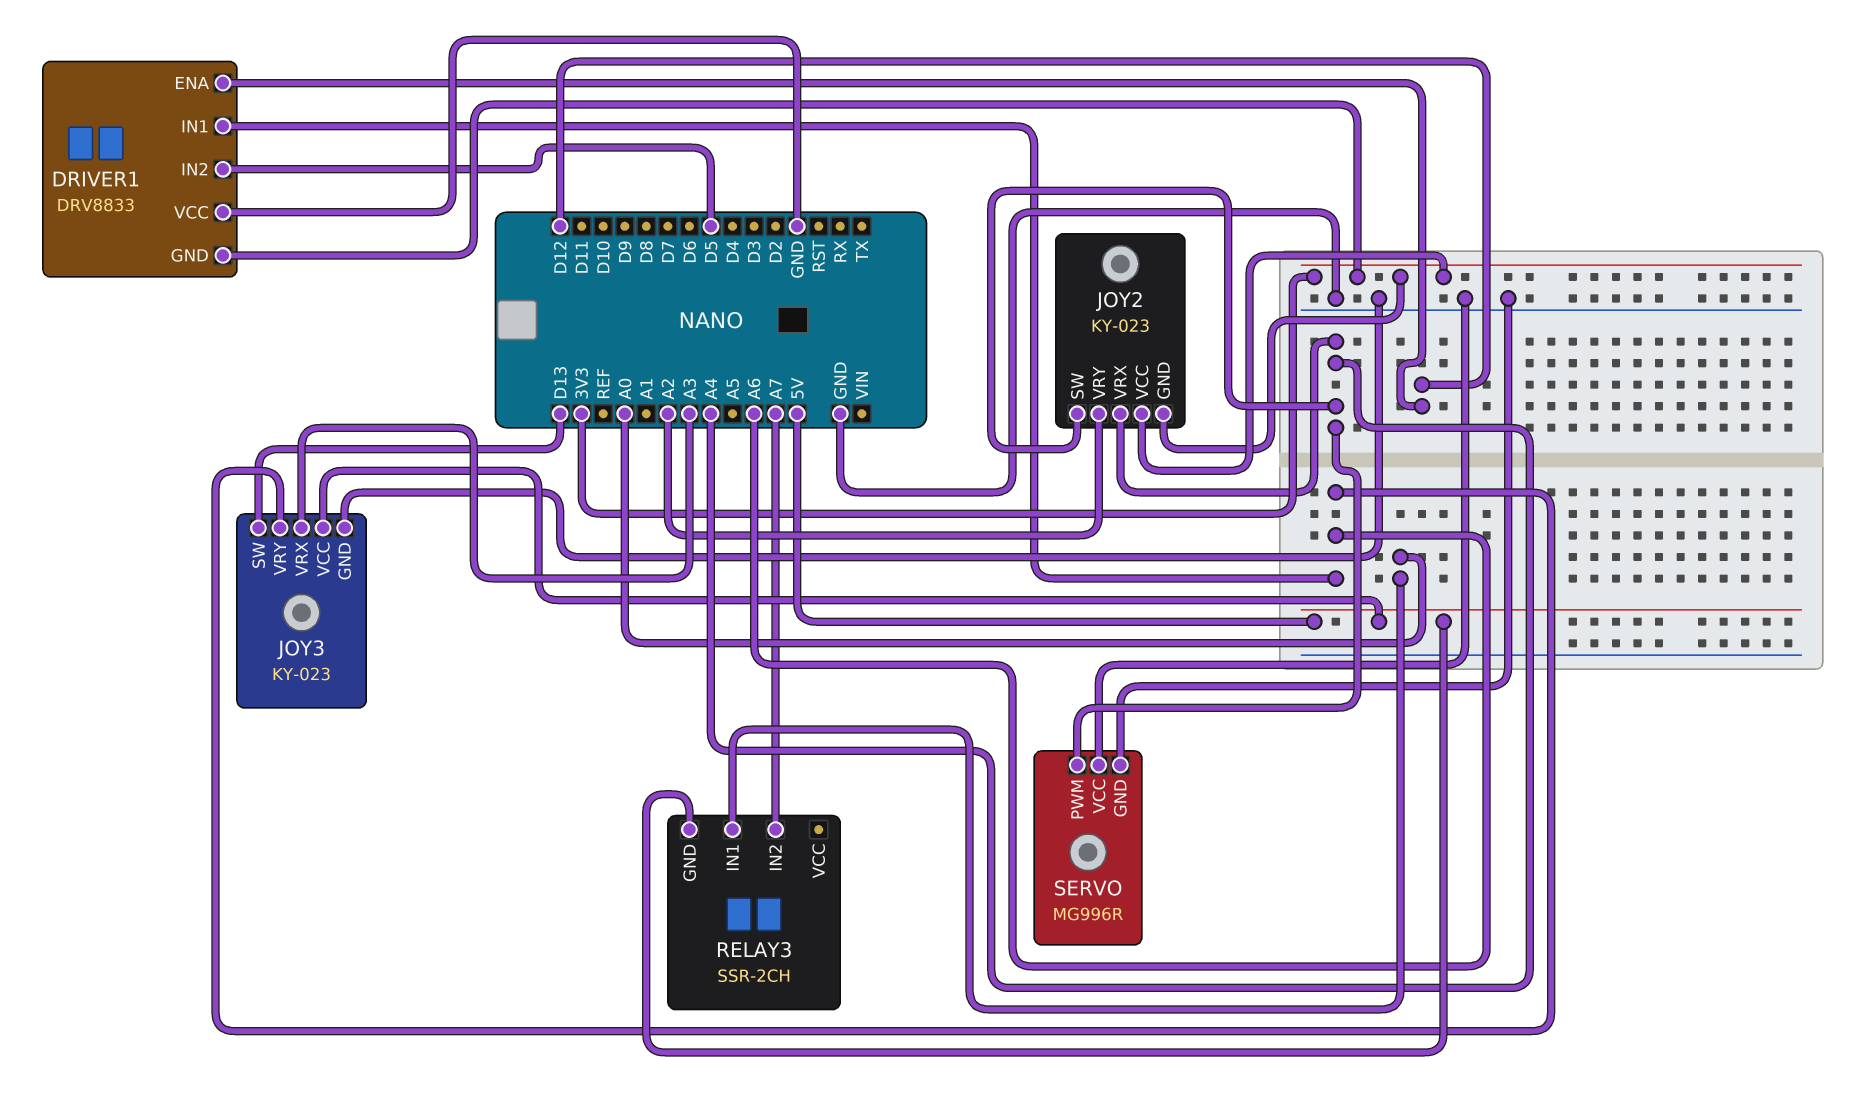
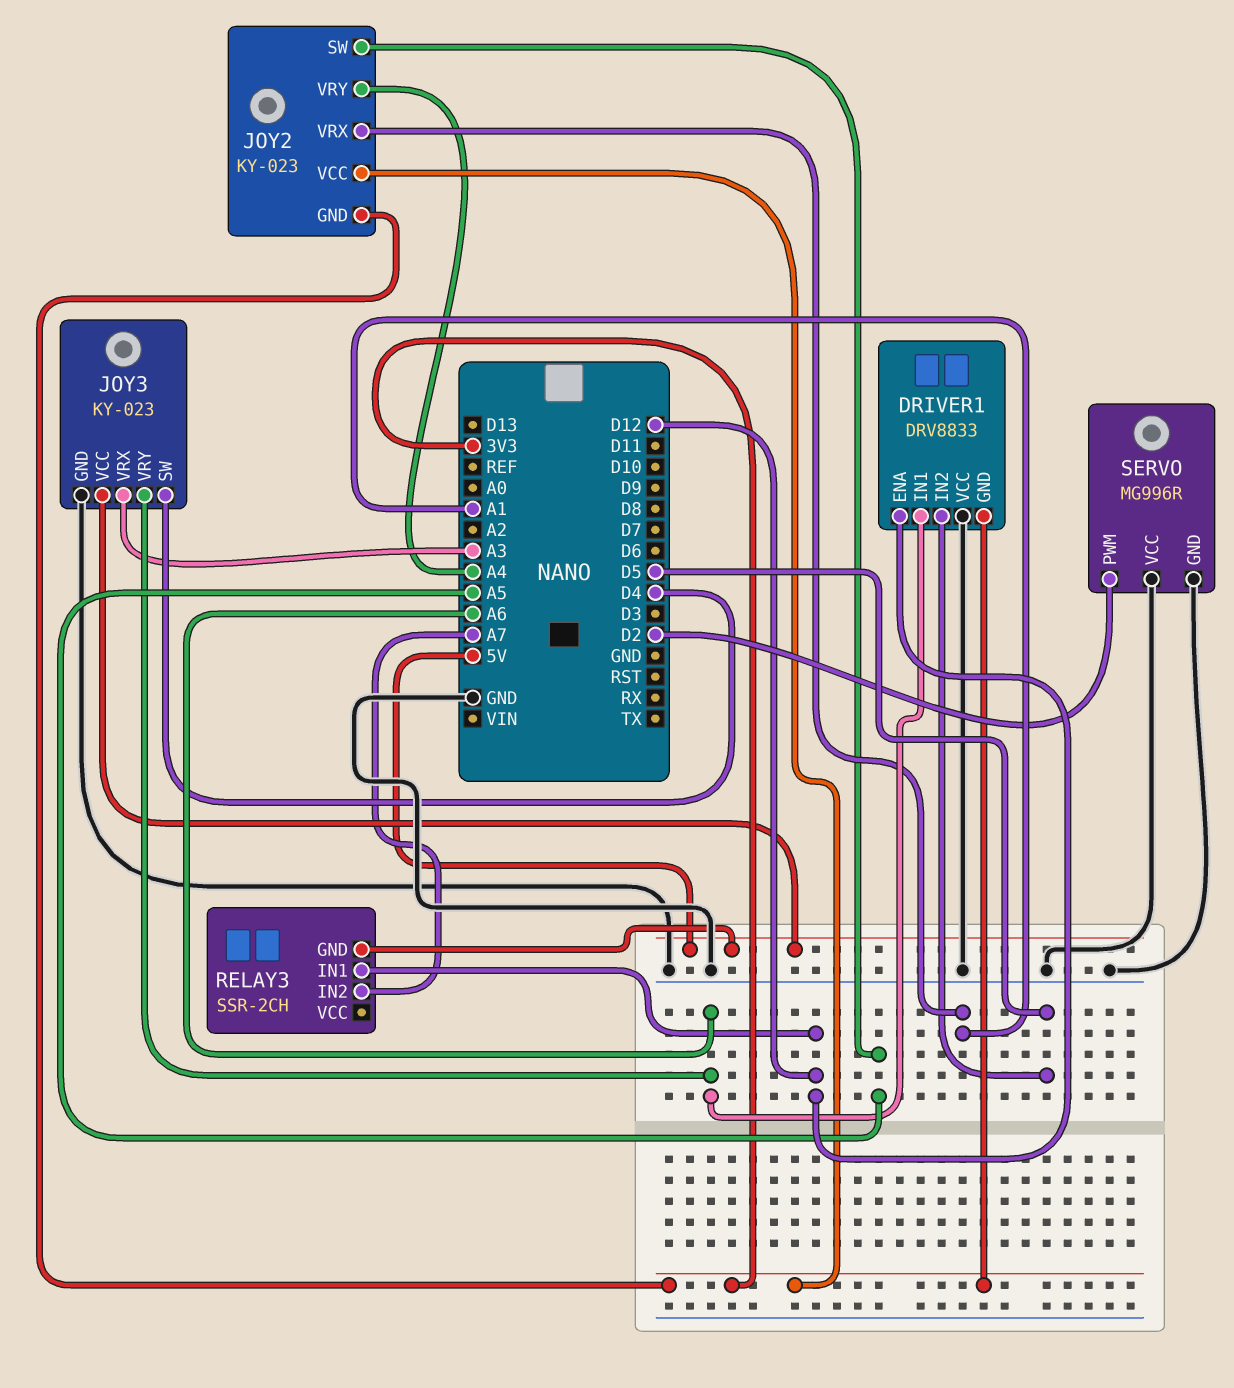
JOY2 pin SW: A4 -> A5
JOY2 pin VRX: A4 -> A1
JOY2 pin VRY: A2 -> A4
JOY3 pin SW: D13 -> D4
RELAY3 pin IN1: A0 -> D12
SERVO pin PWM: A4 -> D2

